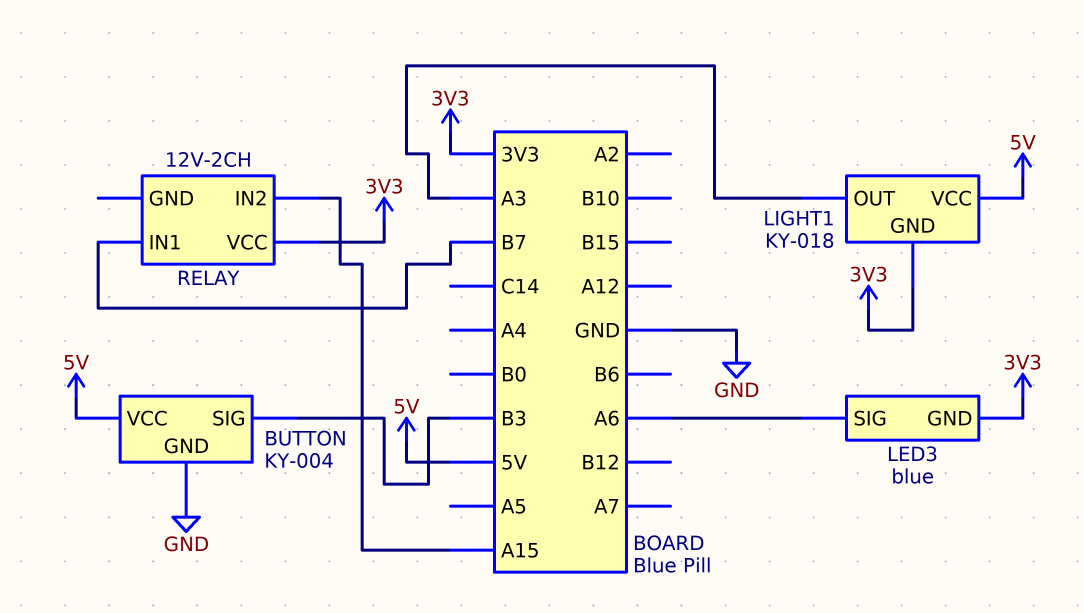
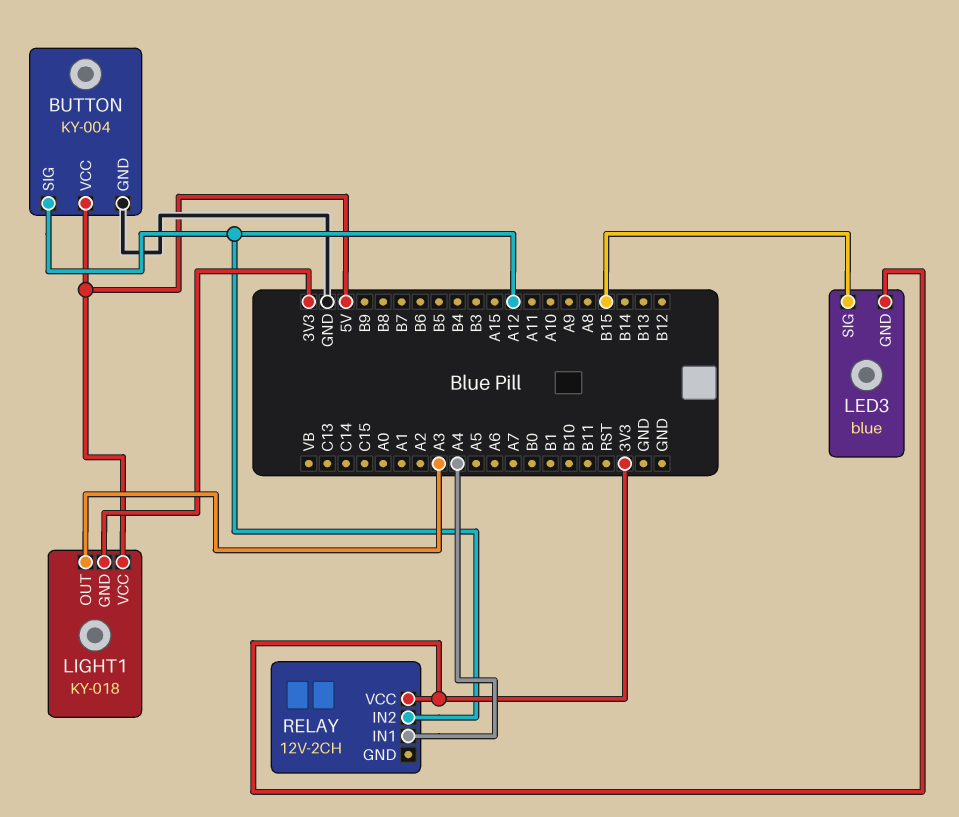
BUTTON pin SIG: B3 -> A12
LED3 pin SIG: A6 -> B15
RELAY pin IN1: B7 -> A4
RELAY pin IN2: A15 -> A12

